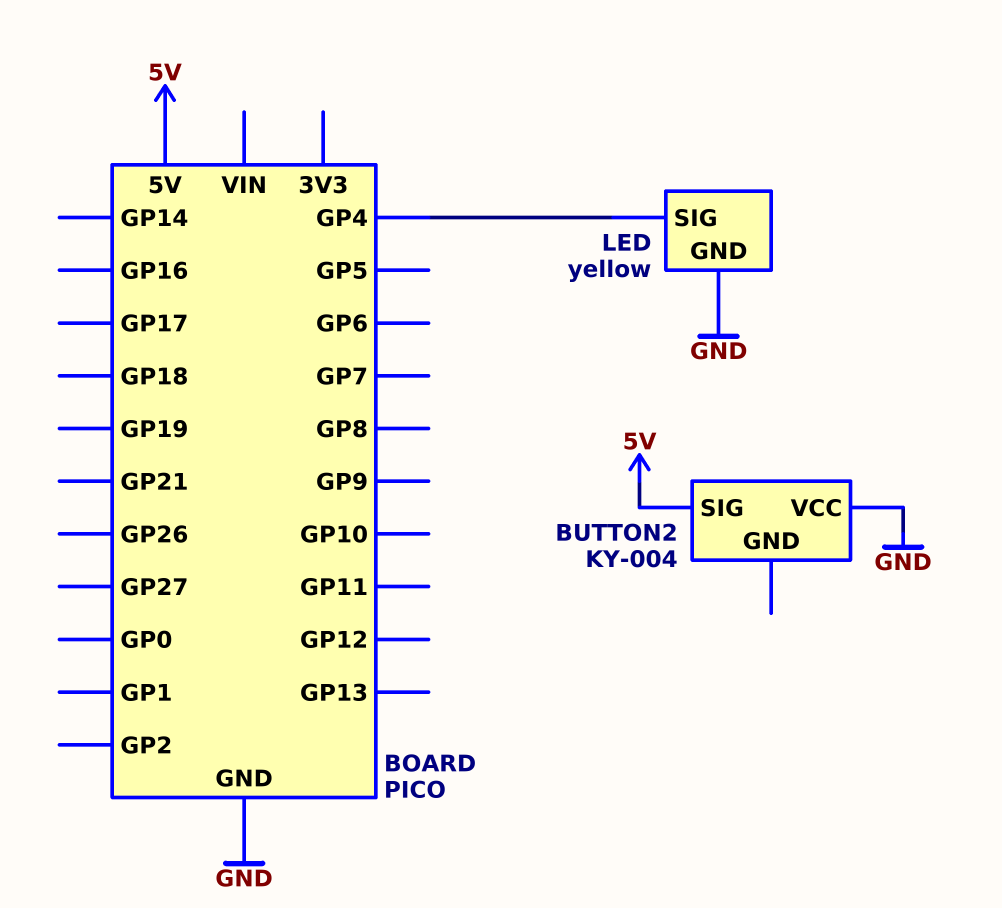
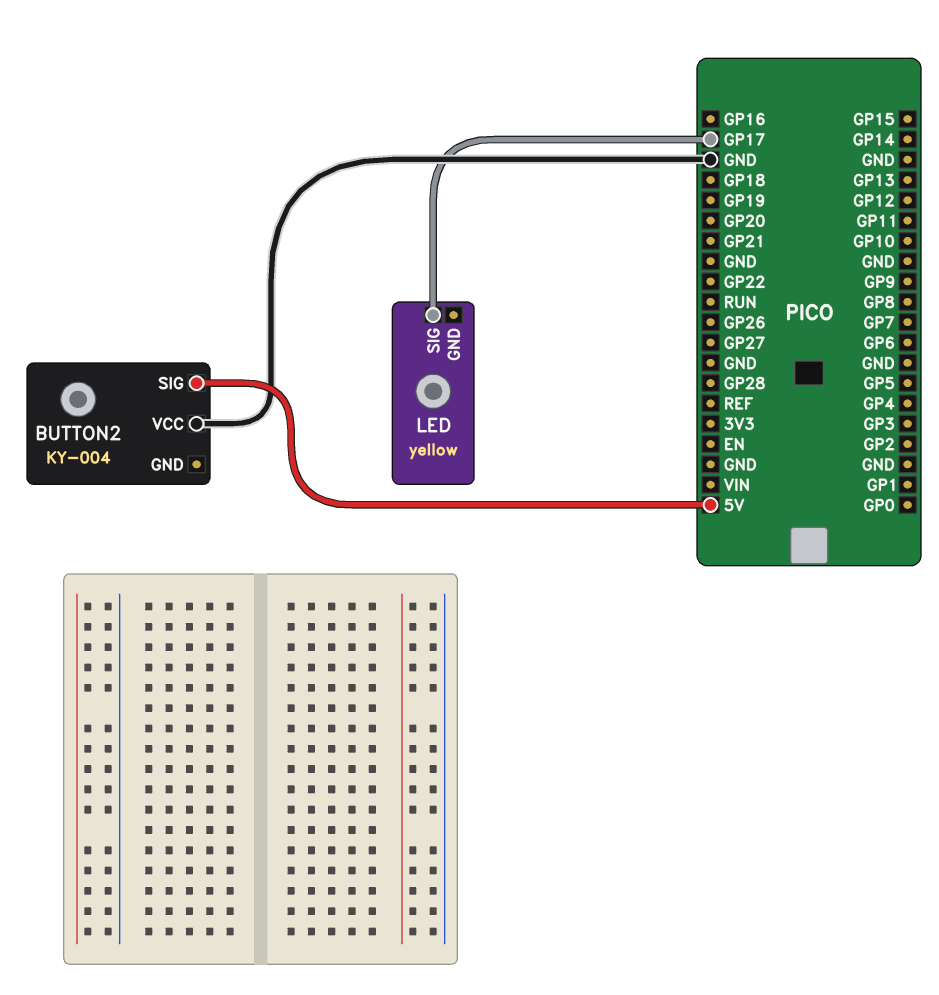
LED pin GND: GND -> none
LED pin SIG: GP4 -> GP17

